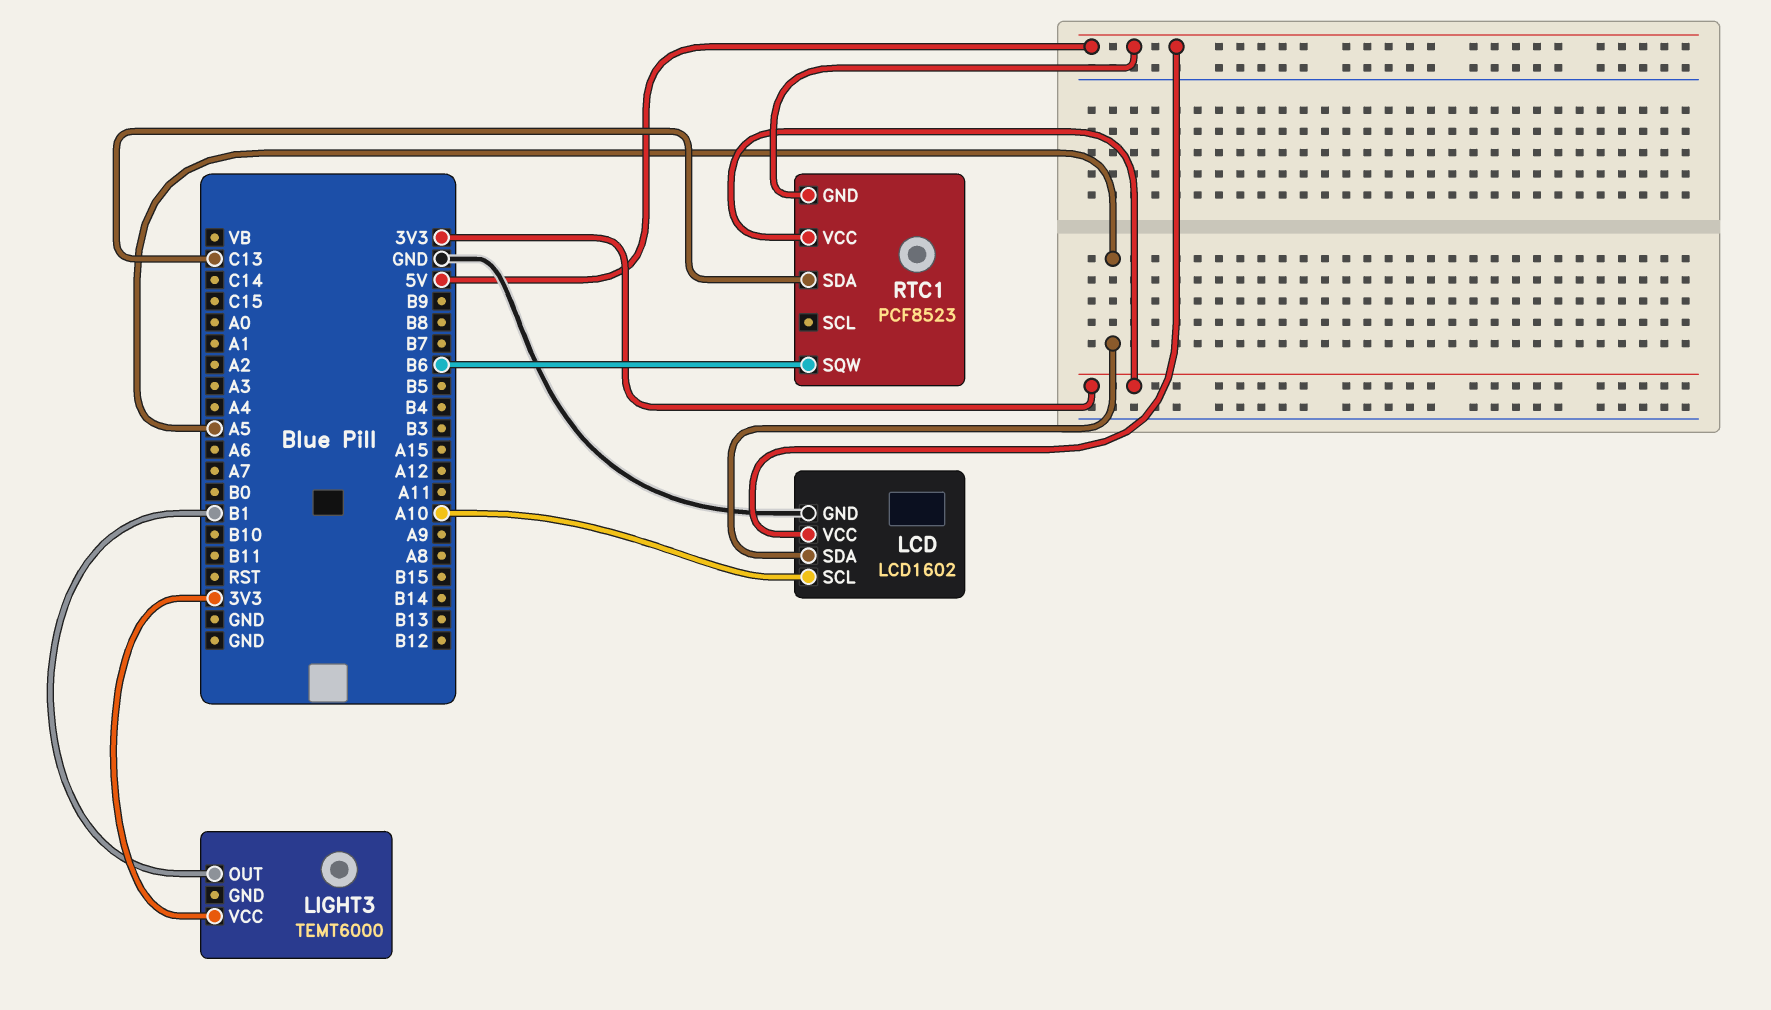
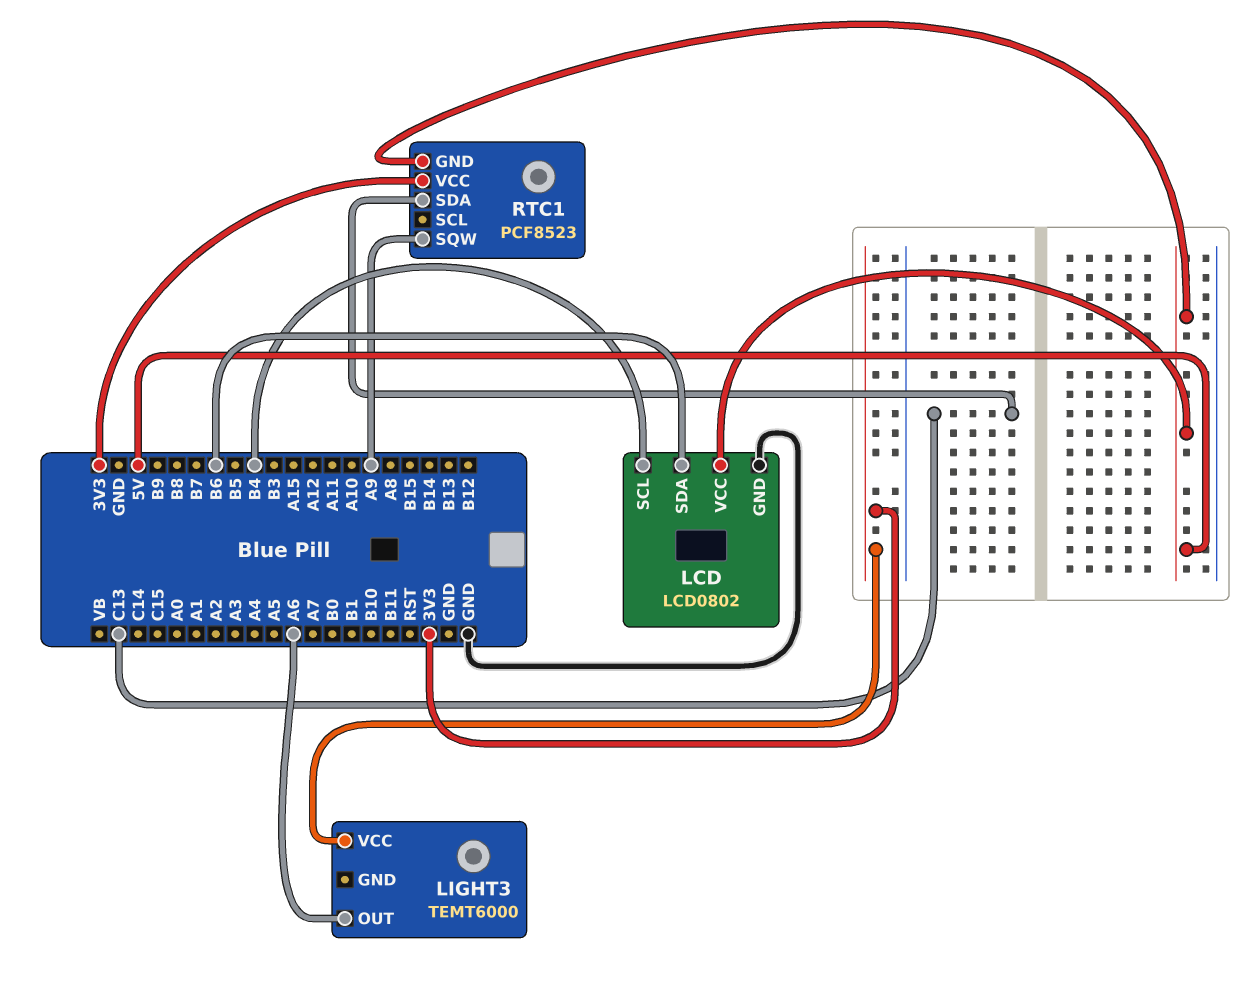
LCD: LCD1602 -> LCD0802
LCD pin SCL: A10 -> B4
LCD pin SDA: A5 -> B6
LIGHT3 pin OUT: B1 -> A6
RTC1 pin SQW: B6 -> A9

